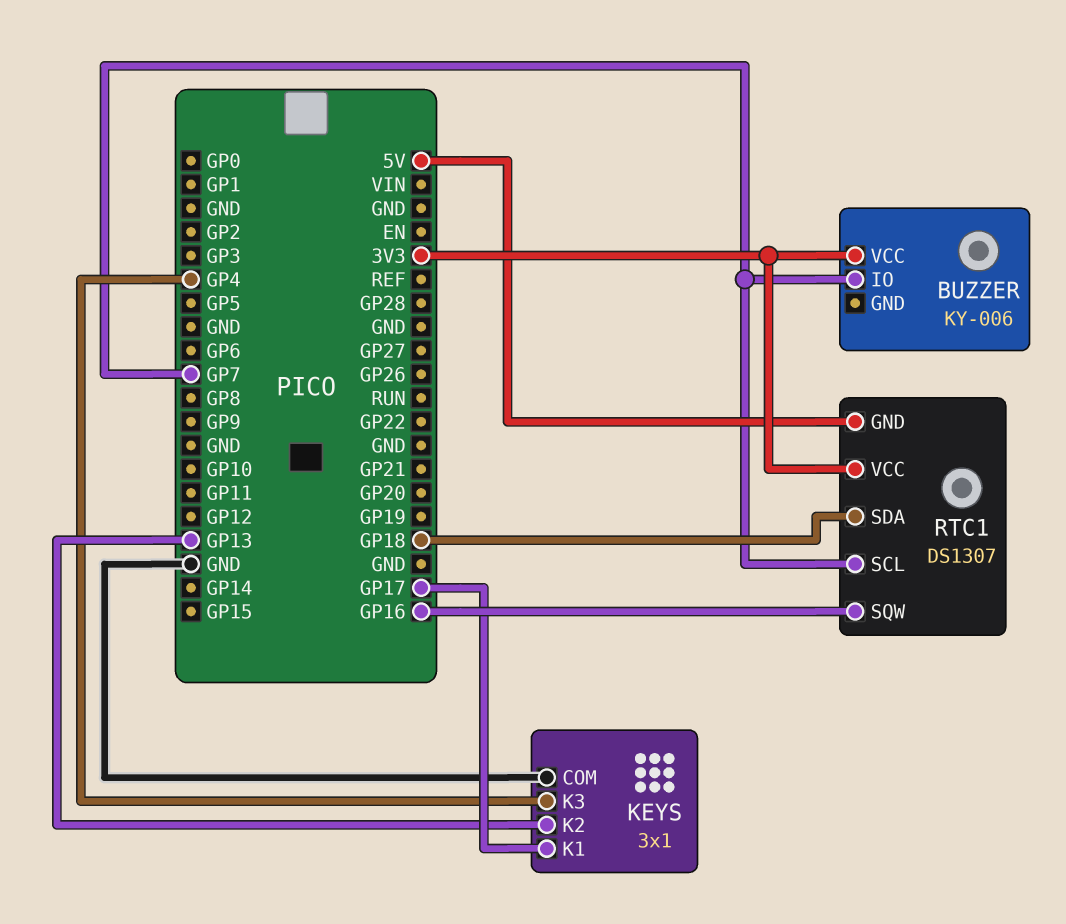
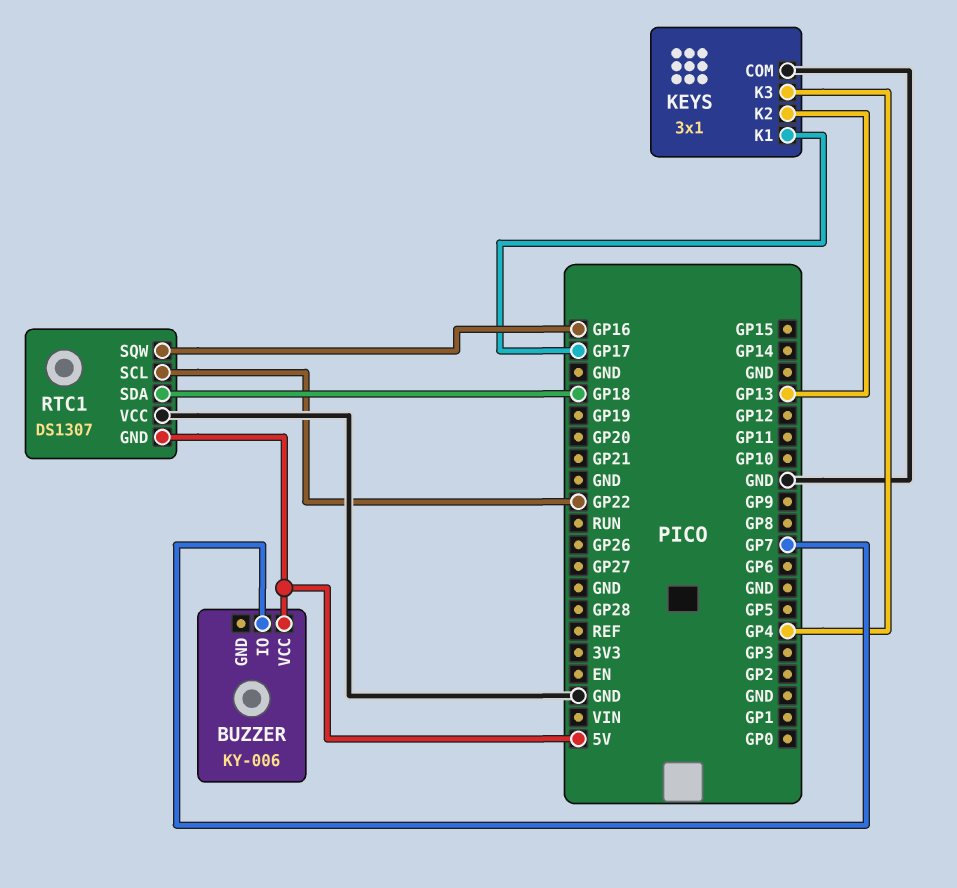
BUZZER pin VCC: 3V3 -> 5V
RTC1 pin SCL: GP7 -> GP22
RTC1 pin VCC: 3V3 -> GND

